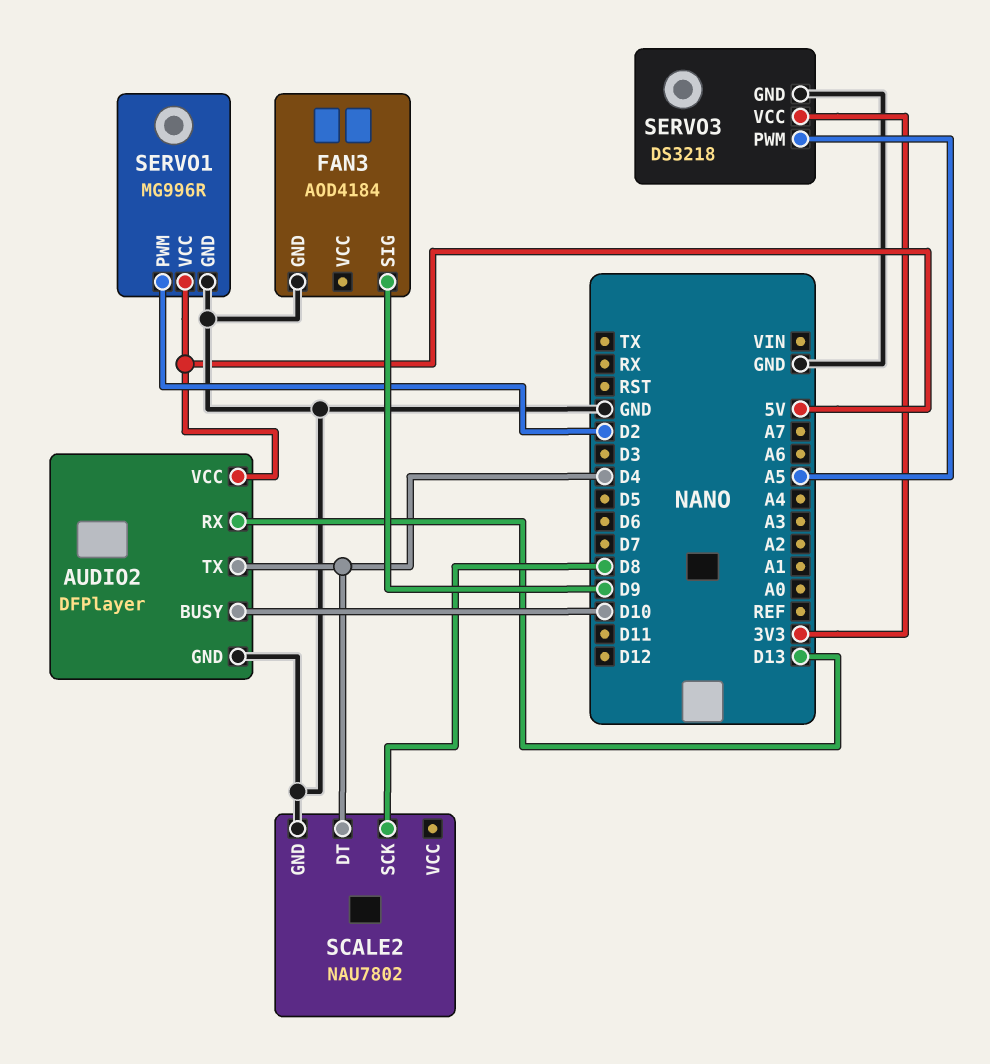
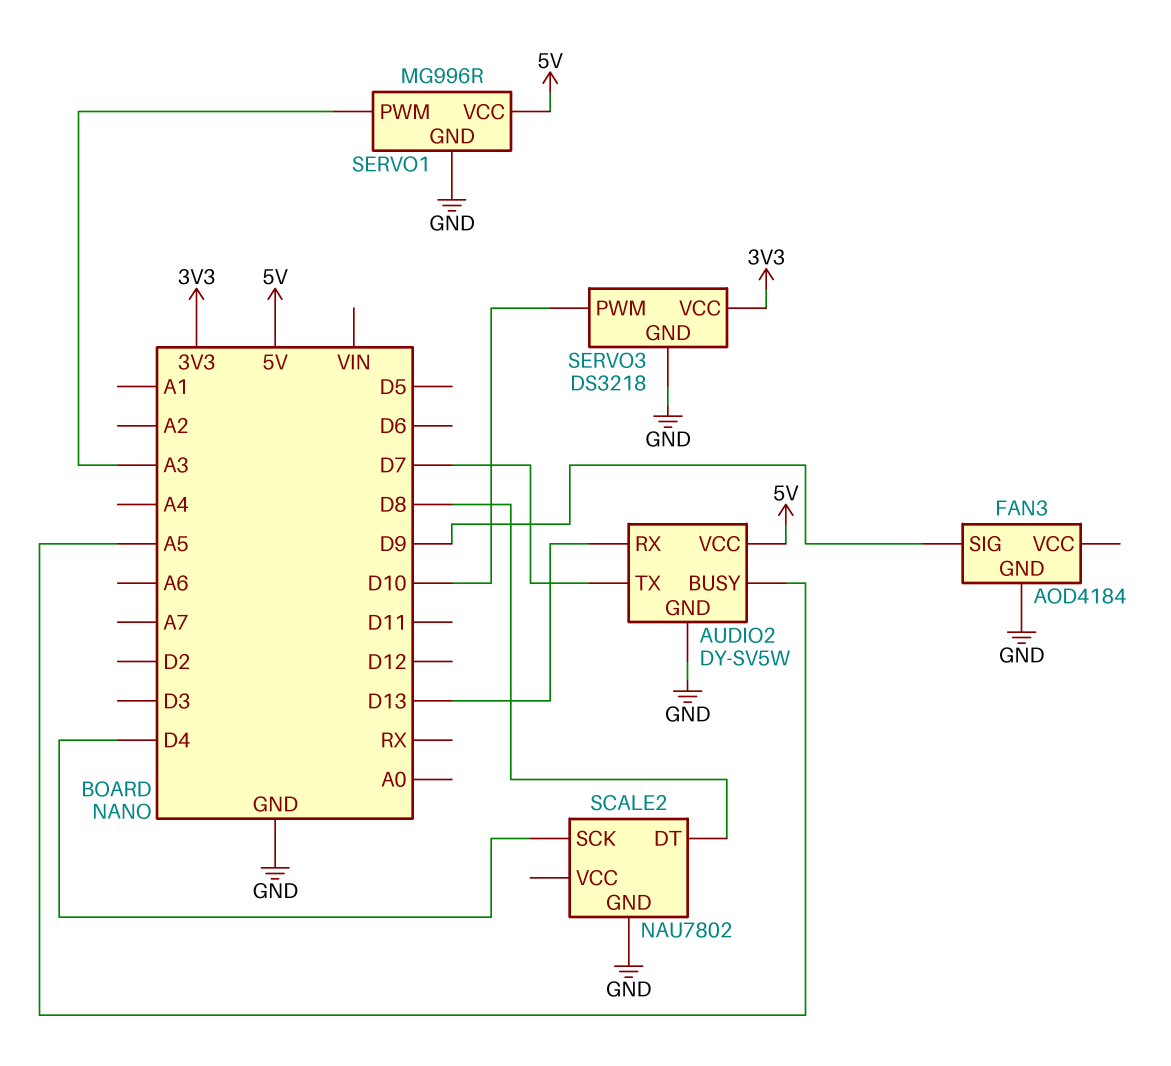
AUDIO2: DFPlayer -> DY-SV5W
AUDIO2 pin BUSY: D10 -> A5
AUDIO2 pin TX: D4 -> D7
SCALE2 pin DT: D4 -> D8
SCALE2 pin SCK: D8 -> D4
SERVO1 pin PWM: D2 -> A3
SERVO3 pin PWM: A5 -> D10

